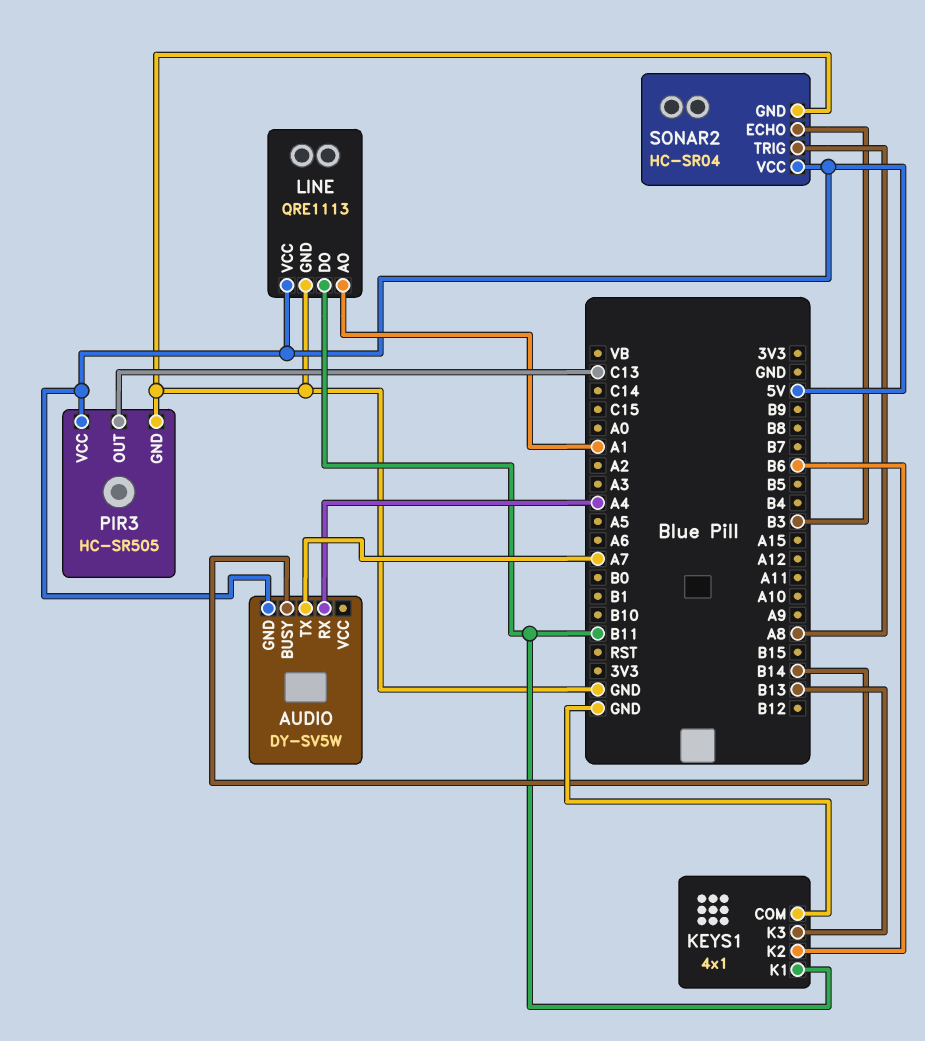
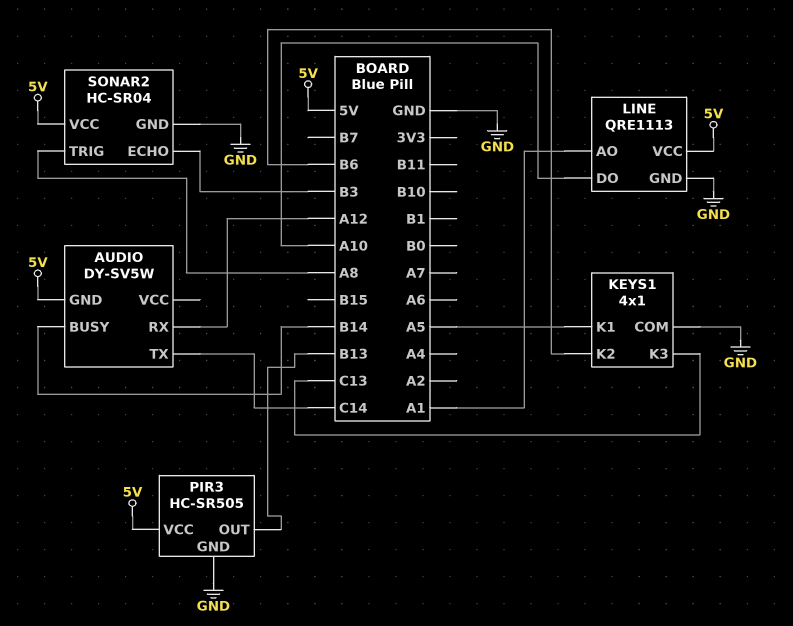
AUDIO pin RX: A4 -> A12
AUDIO pin TX: A7 -> C14
KEYS1 pin K1: B11 -> A5
KEYS1 pin K3: B13 -> C13
LINE pin DO: B11 -> A10
PIR3 pin OUT: C13 -> B13

